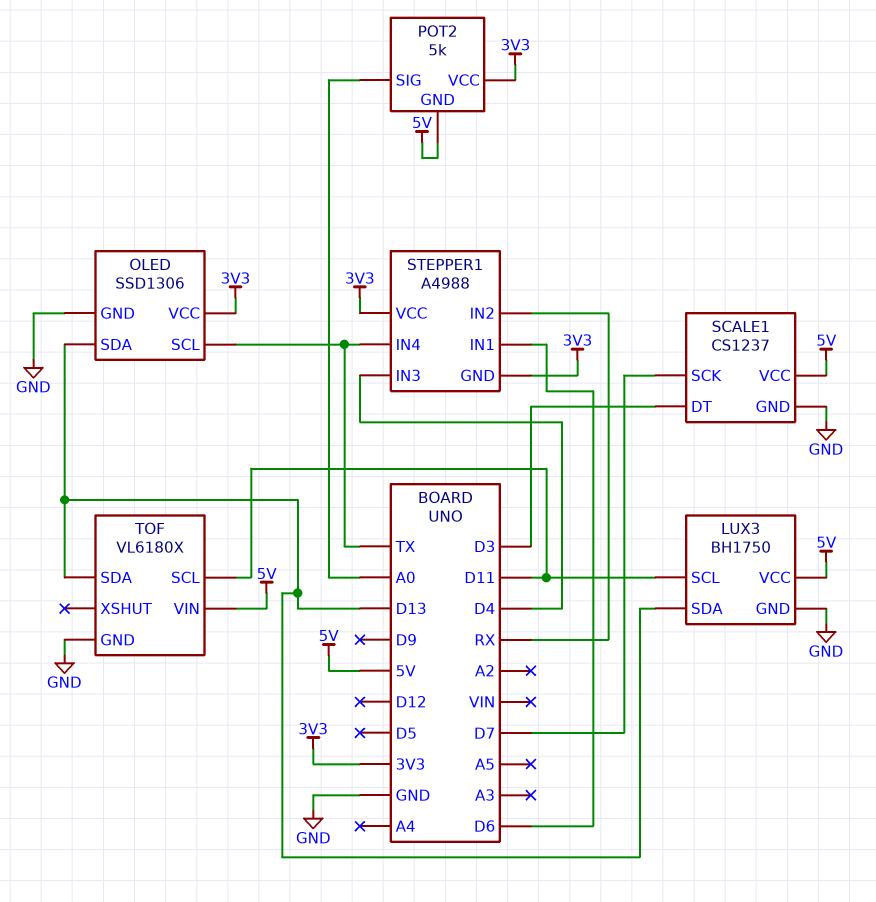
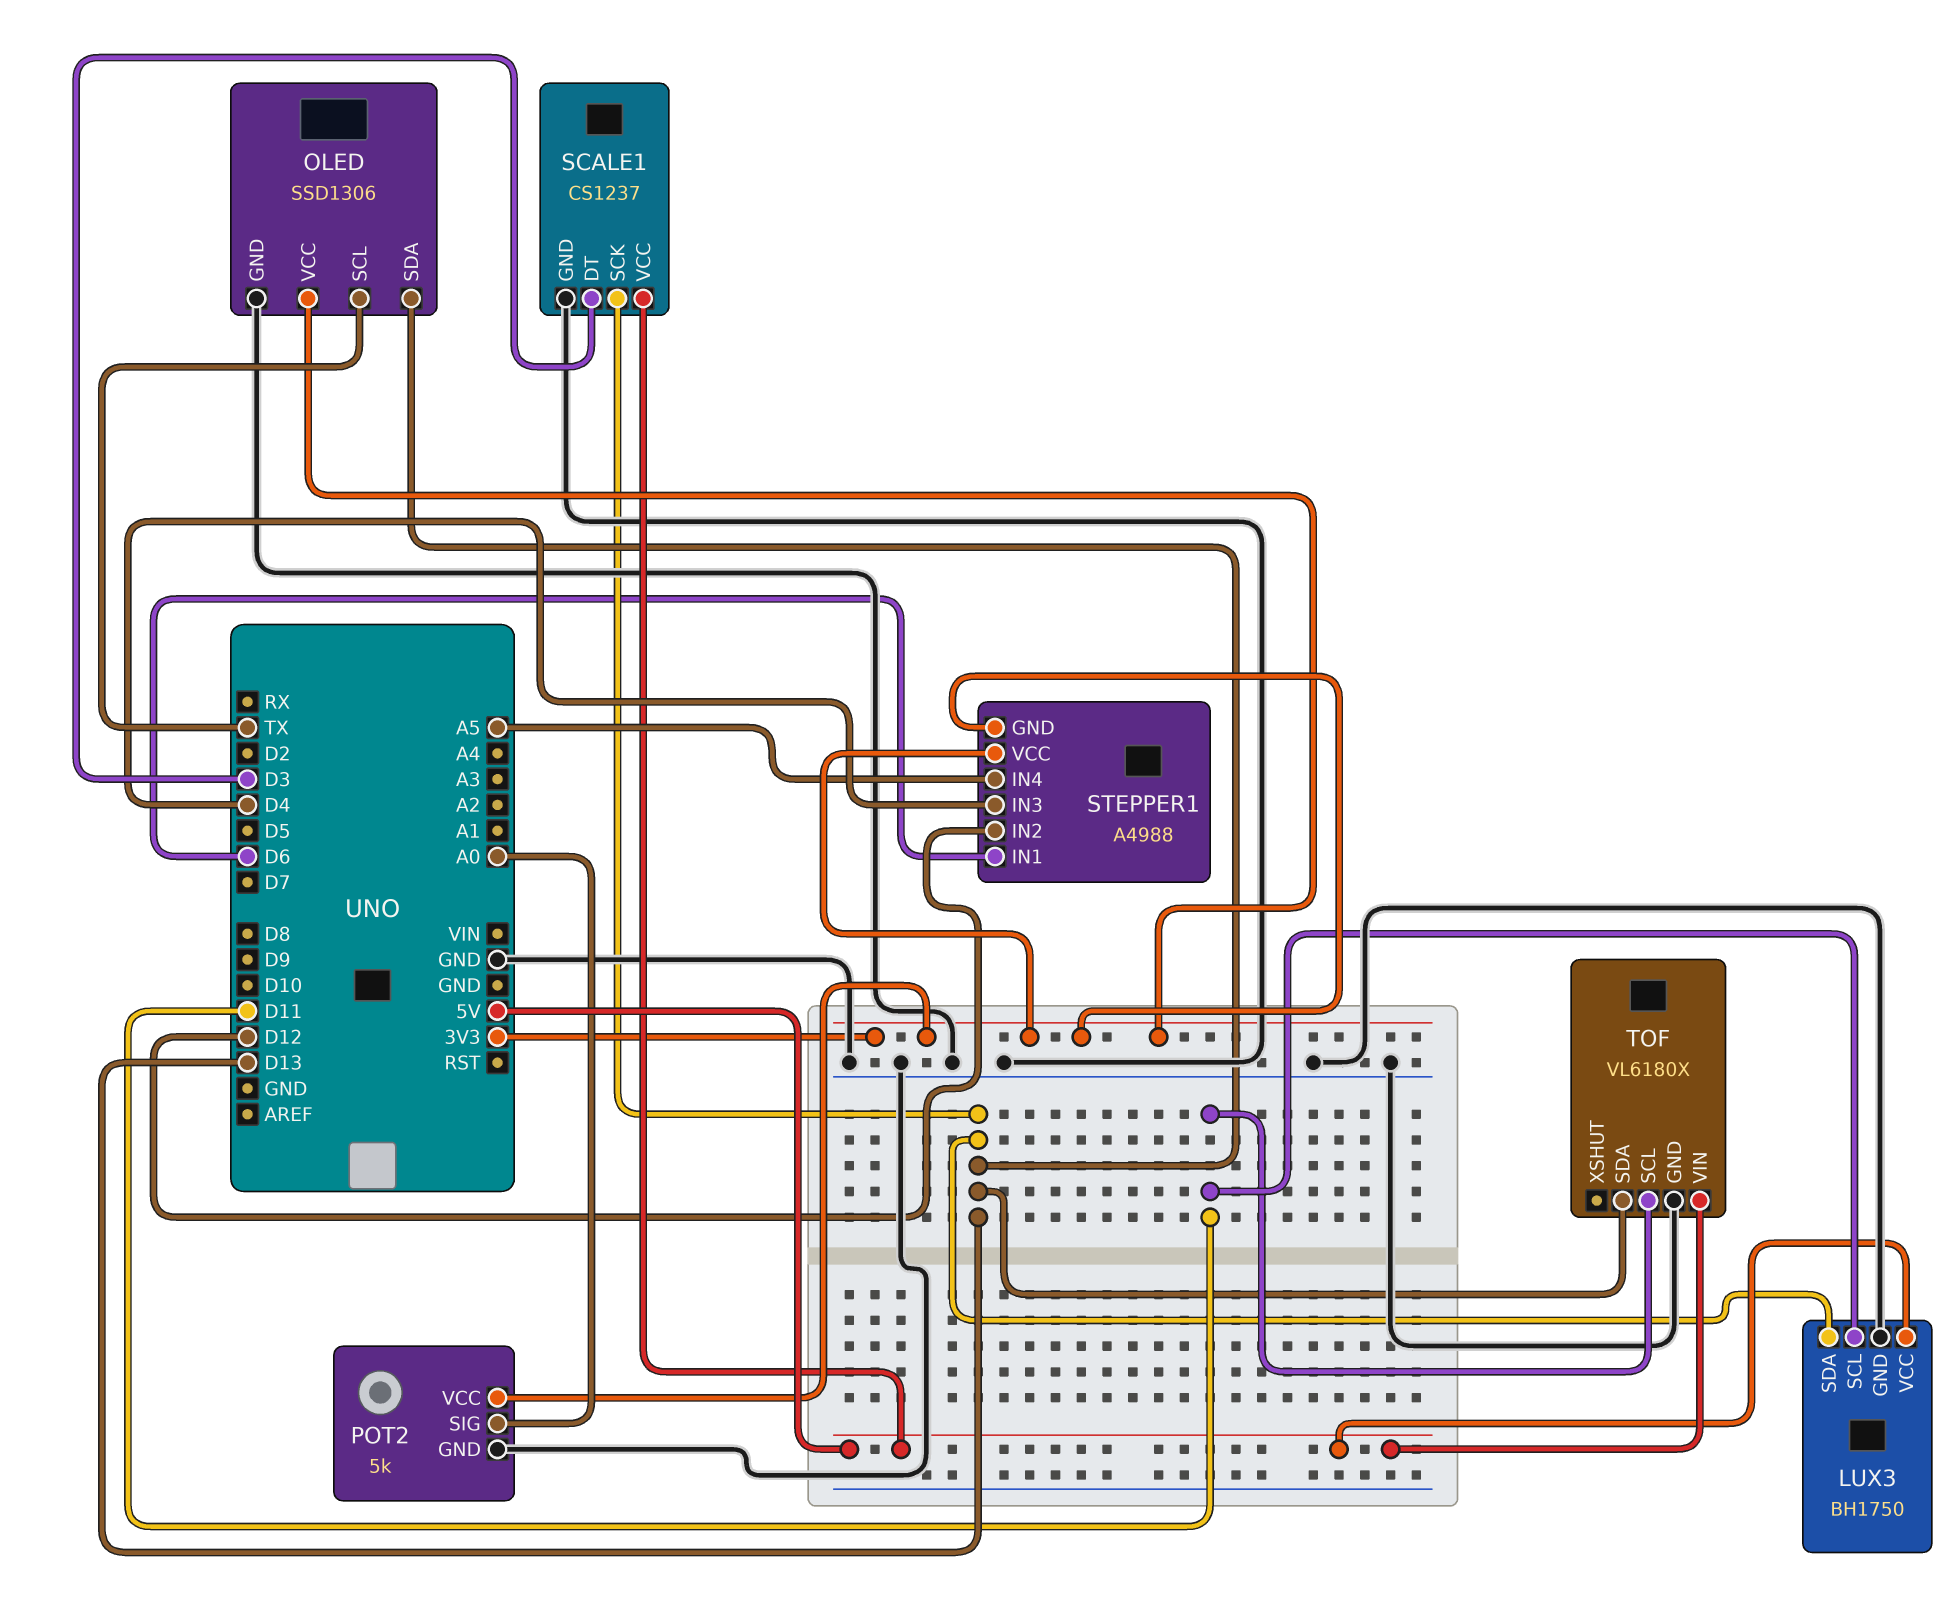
POT2 pin GND: 5V -> GND
SCALE1 pin SCK: D7 -> D13
STEPPER1 pin IN2: RX -> D12
STEPPER1 pin IN4: TX -> A5

